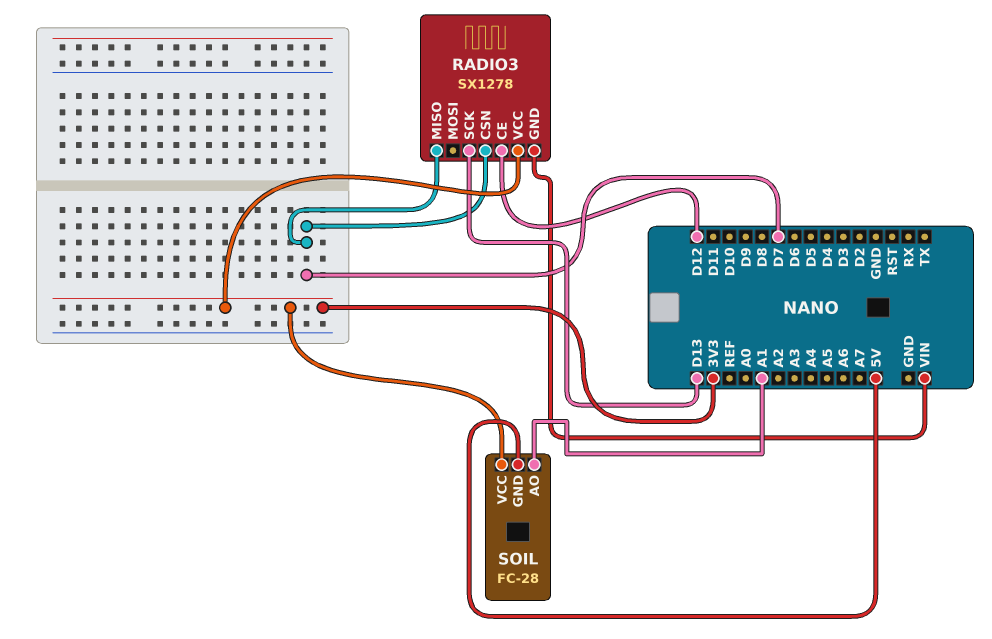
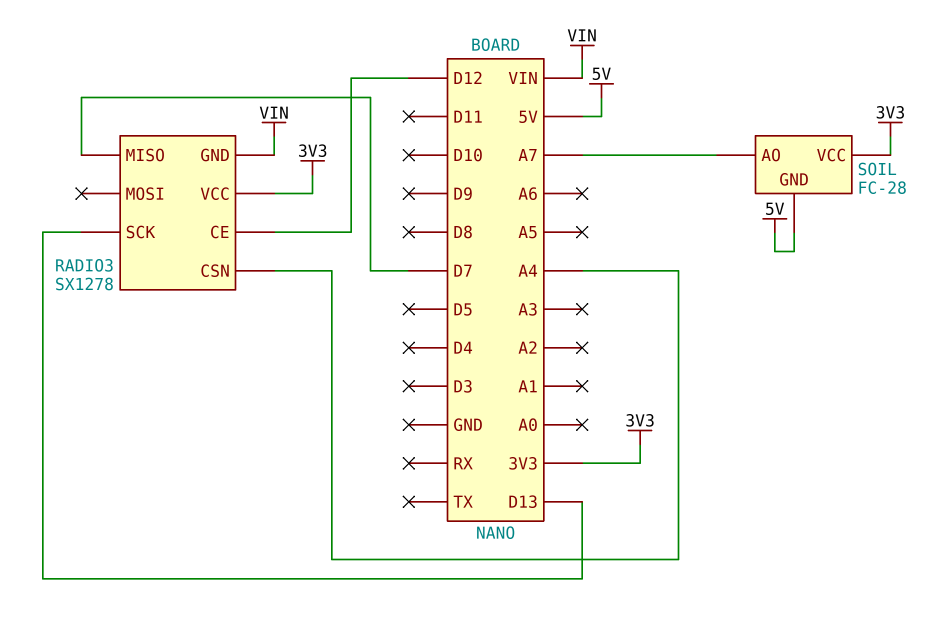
RADIO3 pin CSN: D7 -> A4
SOIL pin AO: A1 -> A7

